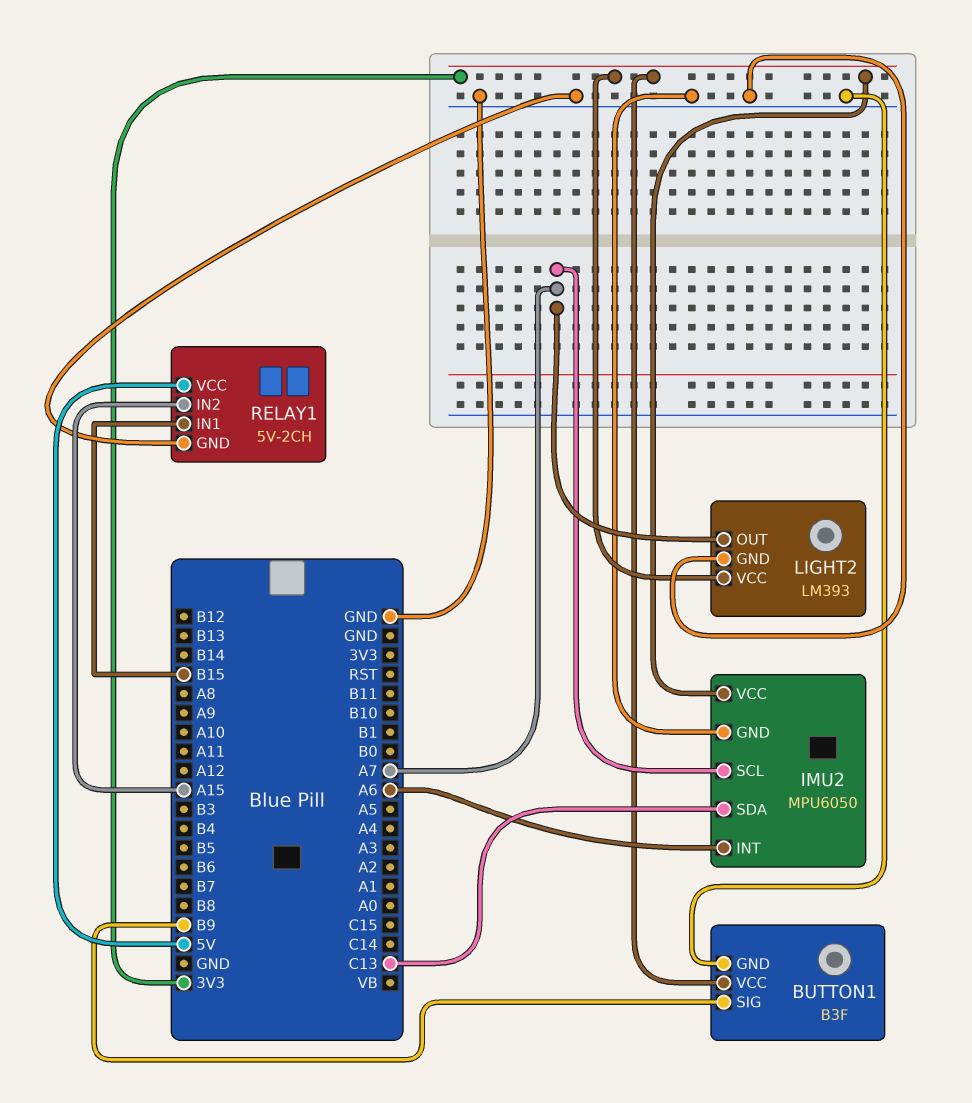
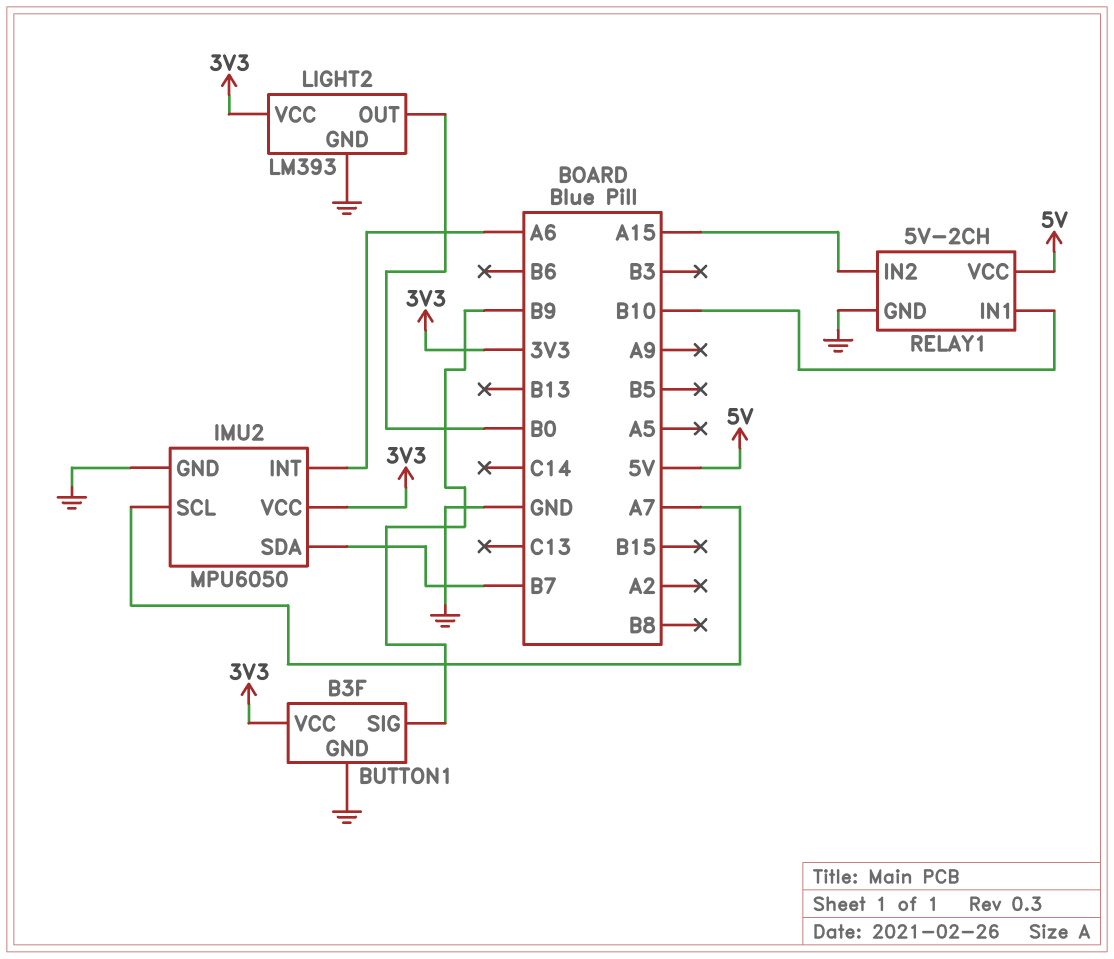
IMU2 pin SDA: C13 -> B7
LIGHT2 pin OUT: A7 -> B0
RELAY1 pin IN1: B15 -> B10

